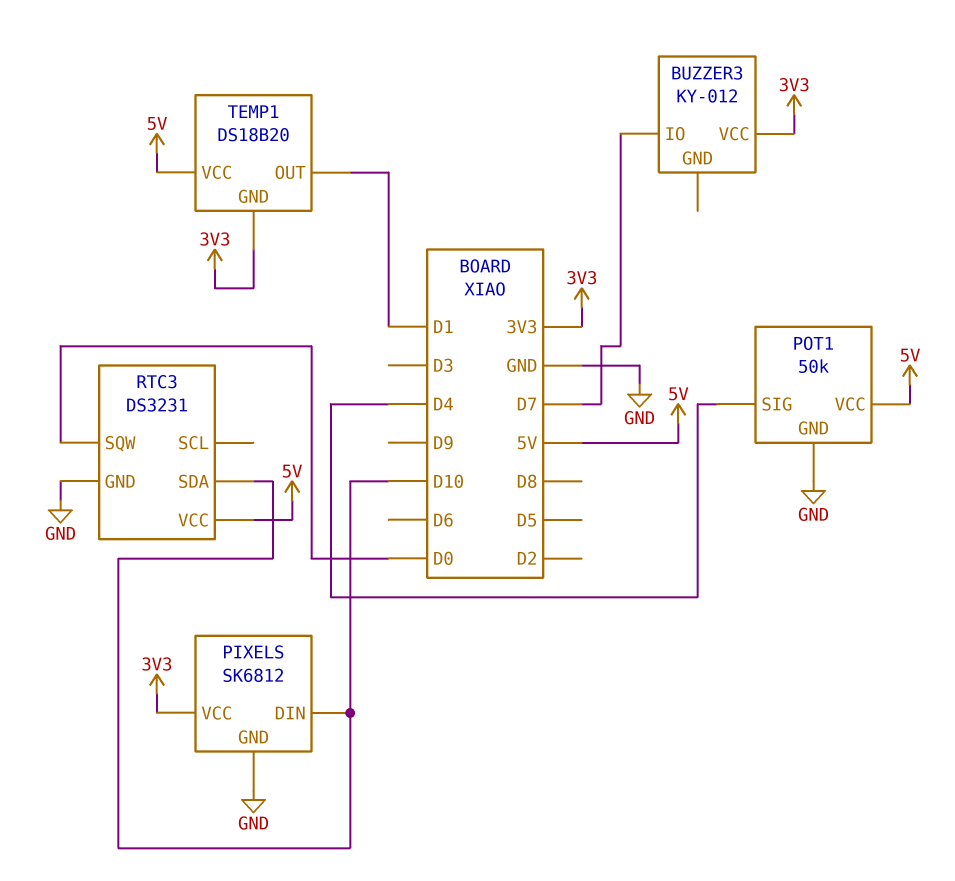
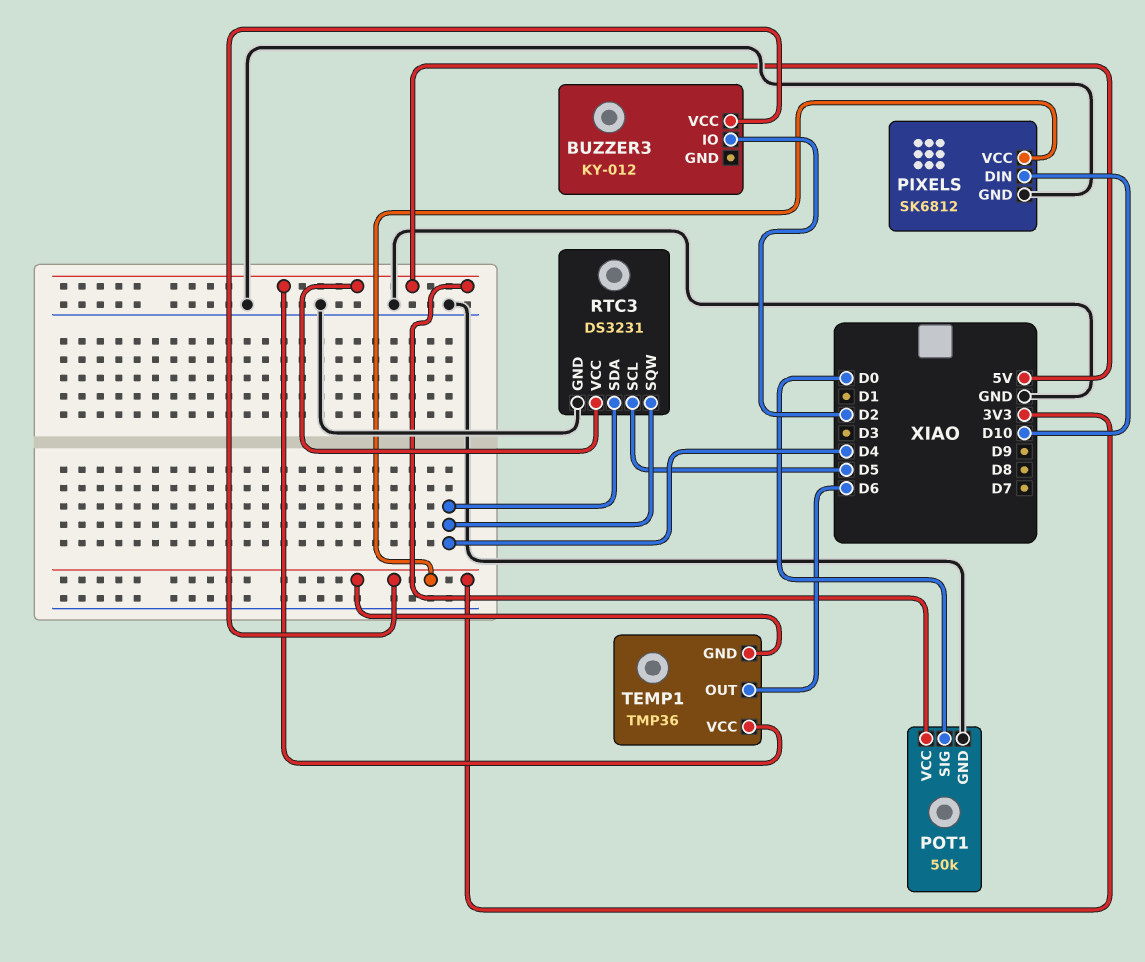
BUZZER3 pin IO: D7 -> D2
POT1 pin SIG: D4 -> D0
RTC3 pin SCL: none -> D5
RTC3 pin SDA: D10 -> D4
RTC3 pin SQW: D0 -> D4
TEMP1: DS18B20 -> TMP36
TEMP1 pin OUT: D1 -> D6

